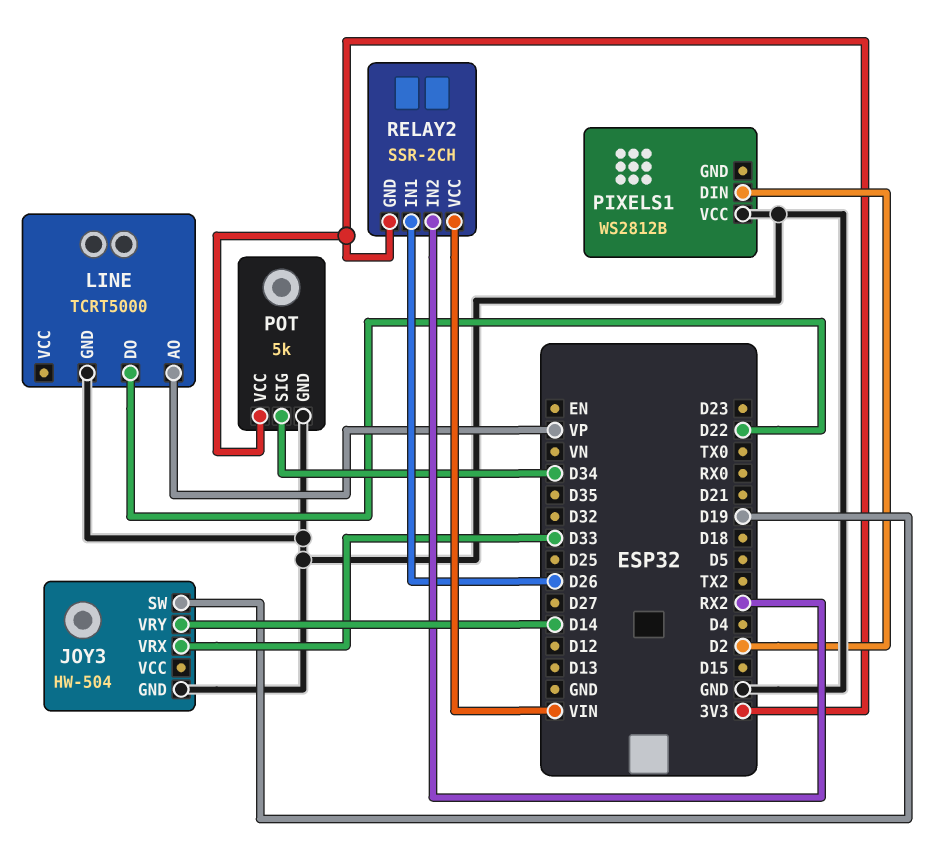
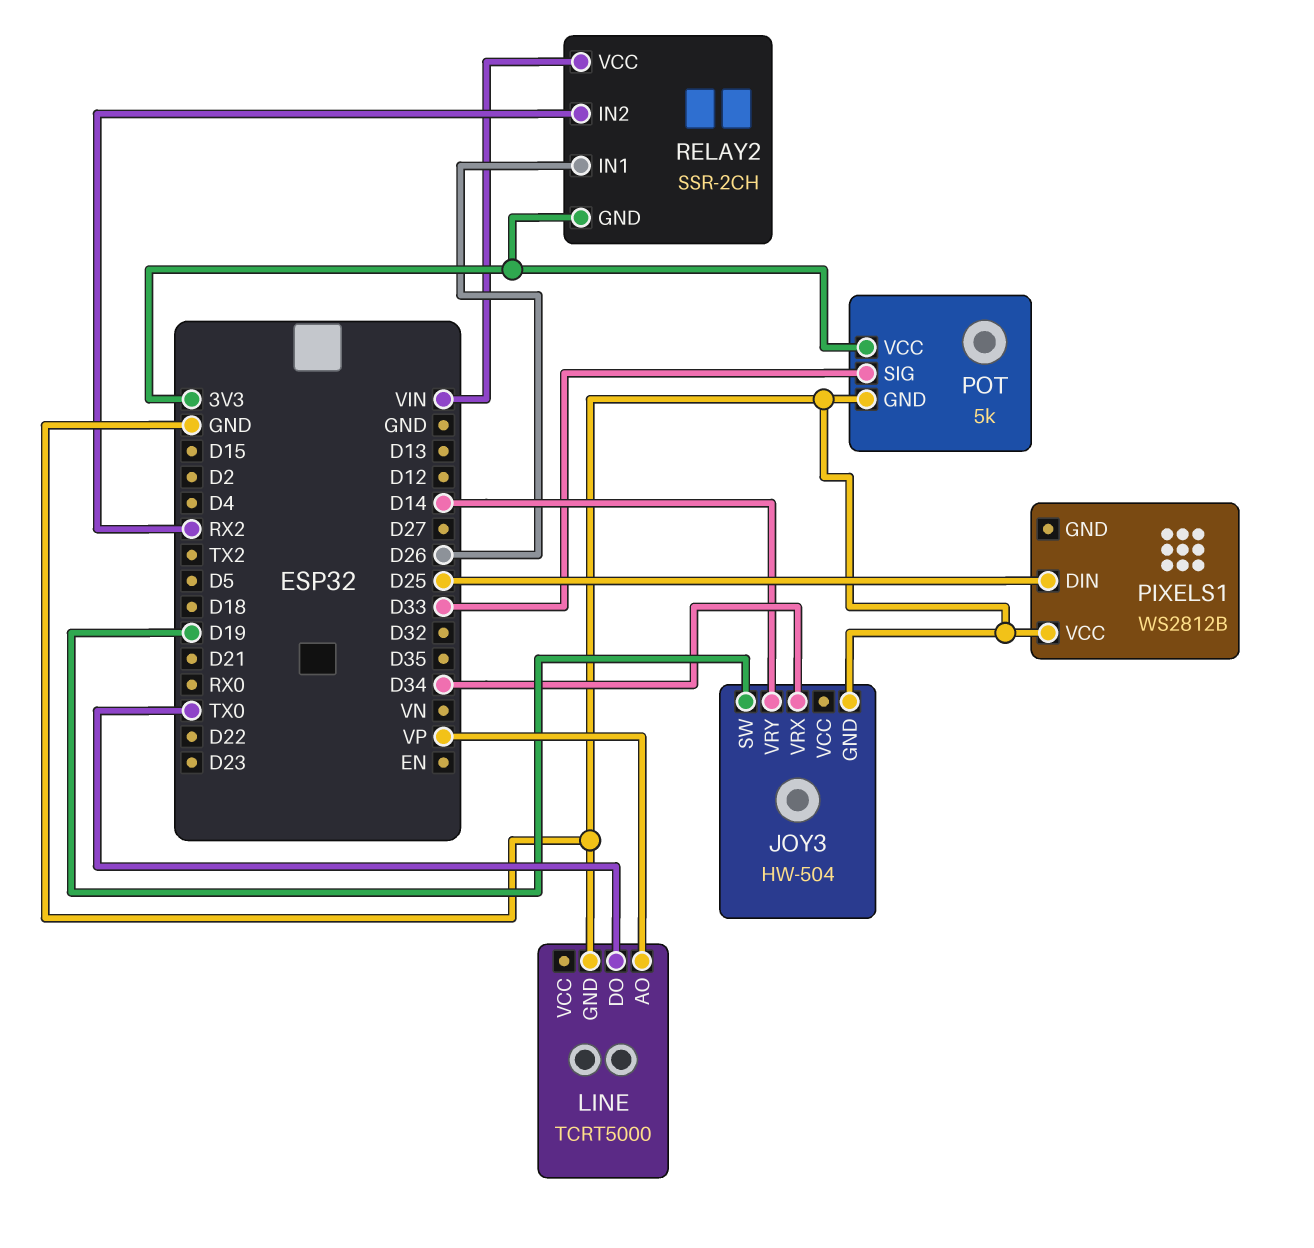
JOY3 pin VRX: D33 -> D34
LINE pin DO: D22 -> TX0
PIXELS1 pin DIN: D2 -> D25
POT pin SIG: D34 -> D33

